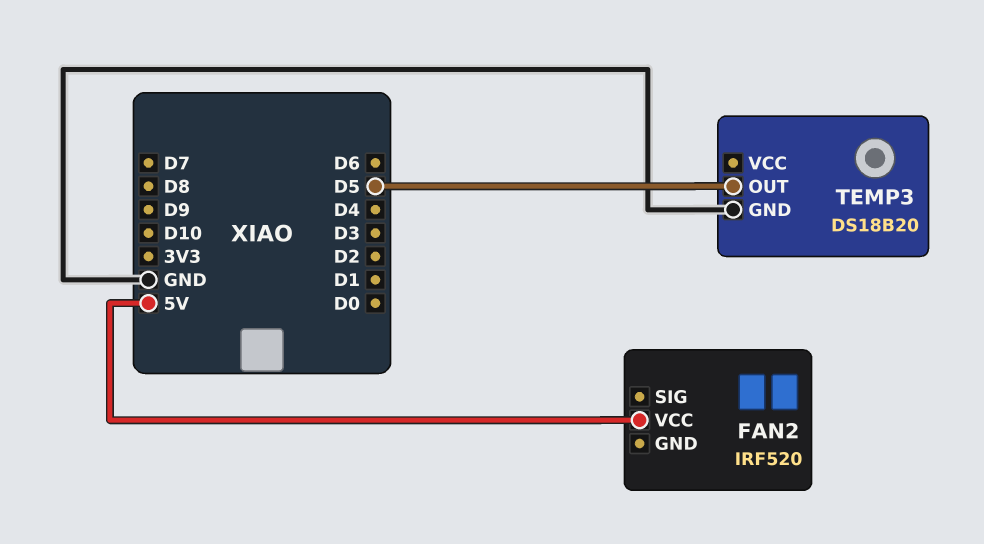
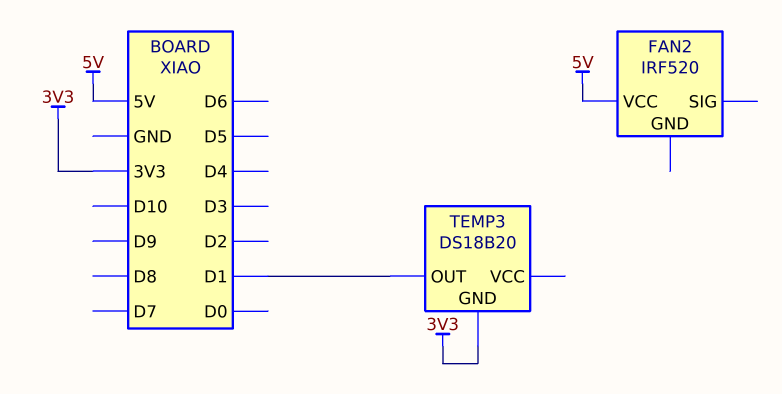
TEMP3 pin GND: GND -> 3V3
TEMP3 pin OUT: D5 -> D1

